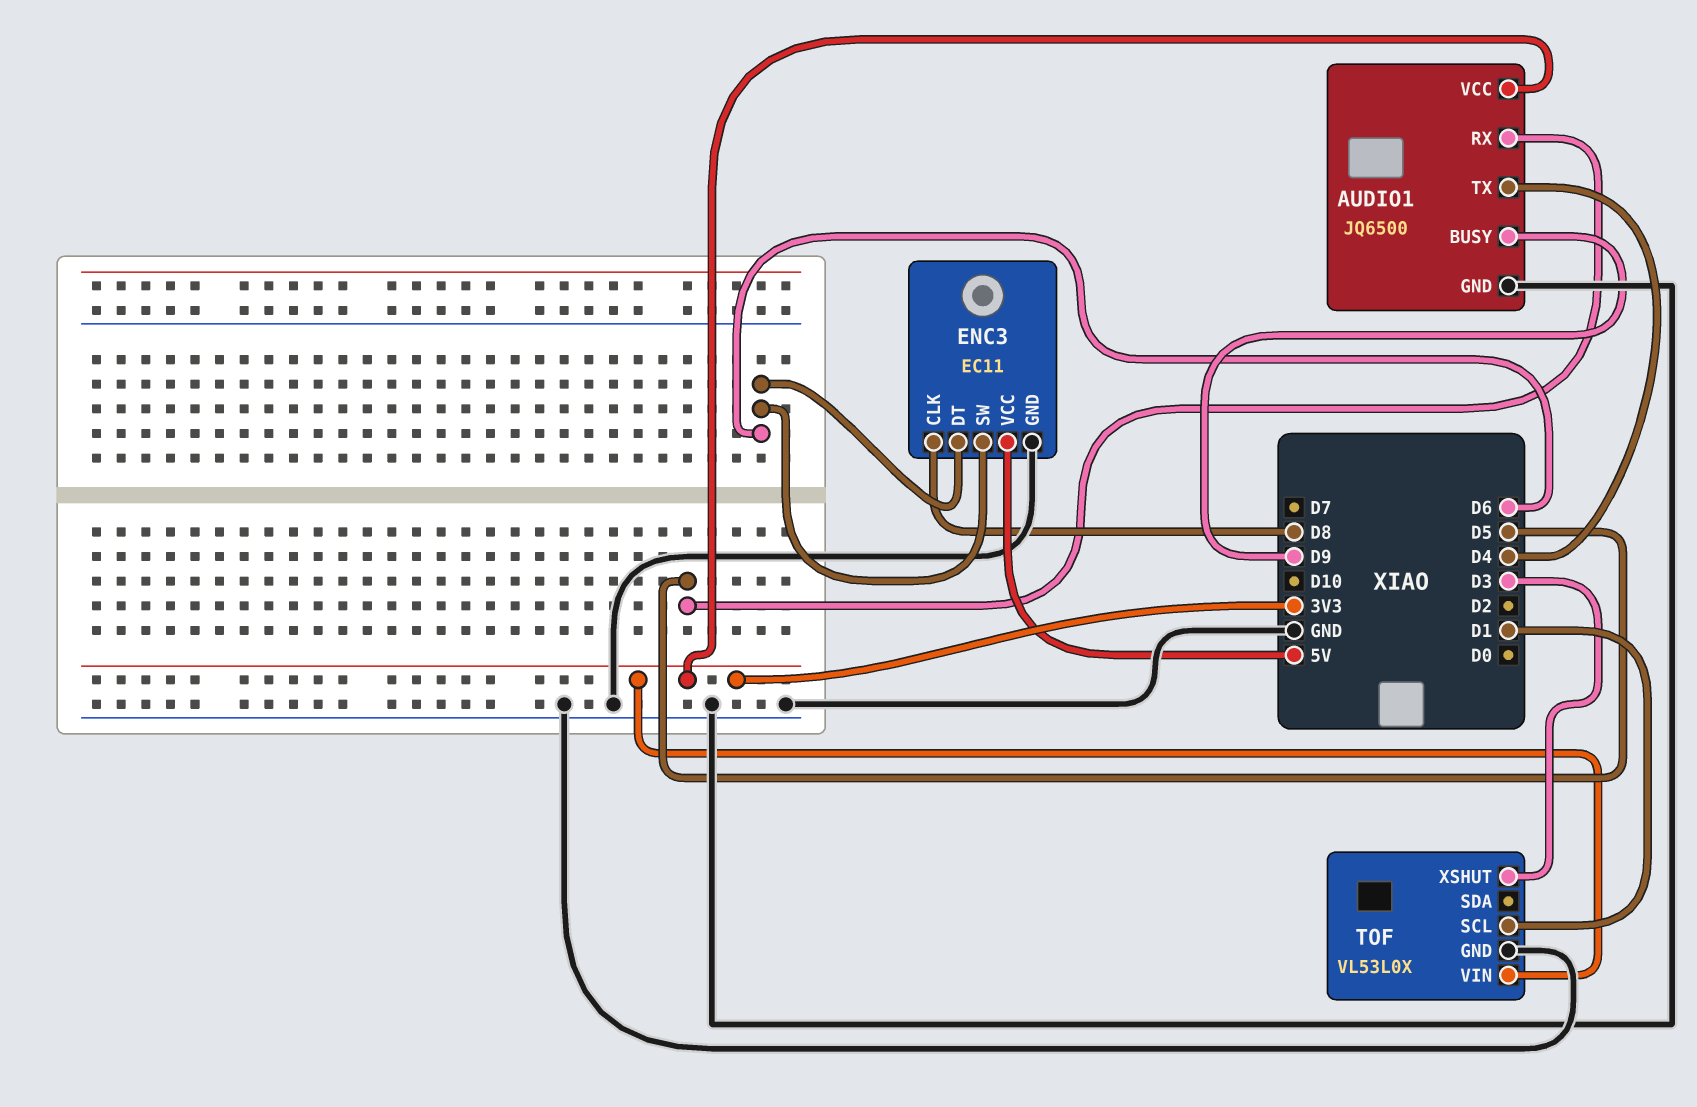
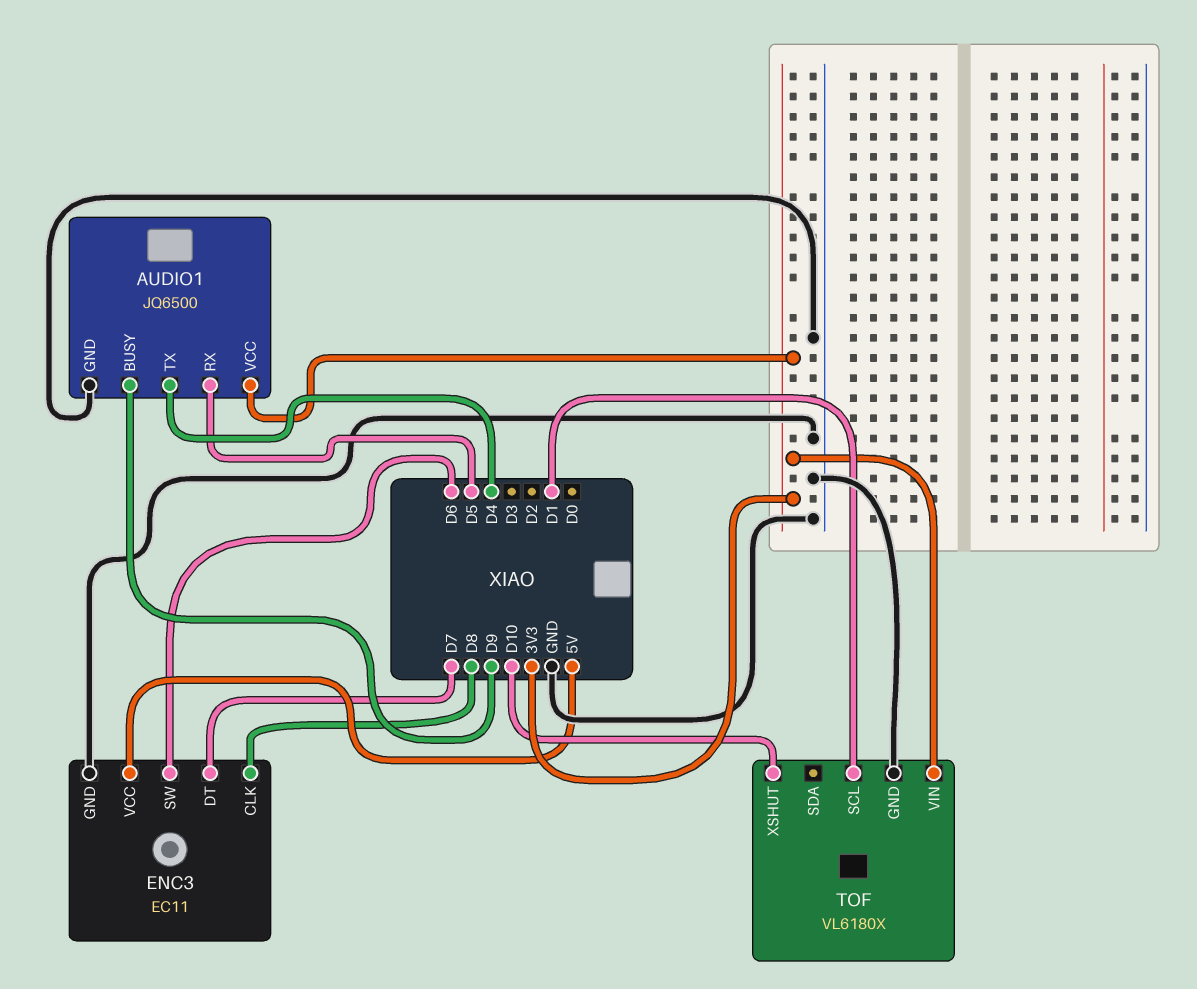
ENC3 pin DT: D6 -> D7
TOF: VL53L0X -> VL6180X
TOF pin XSHUT: D3 -> D10

